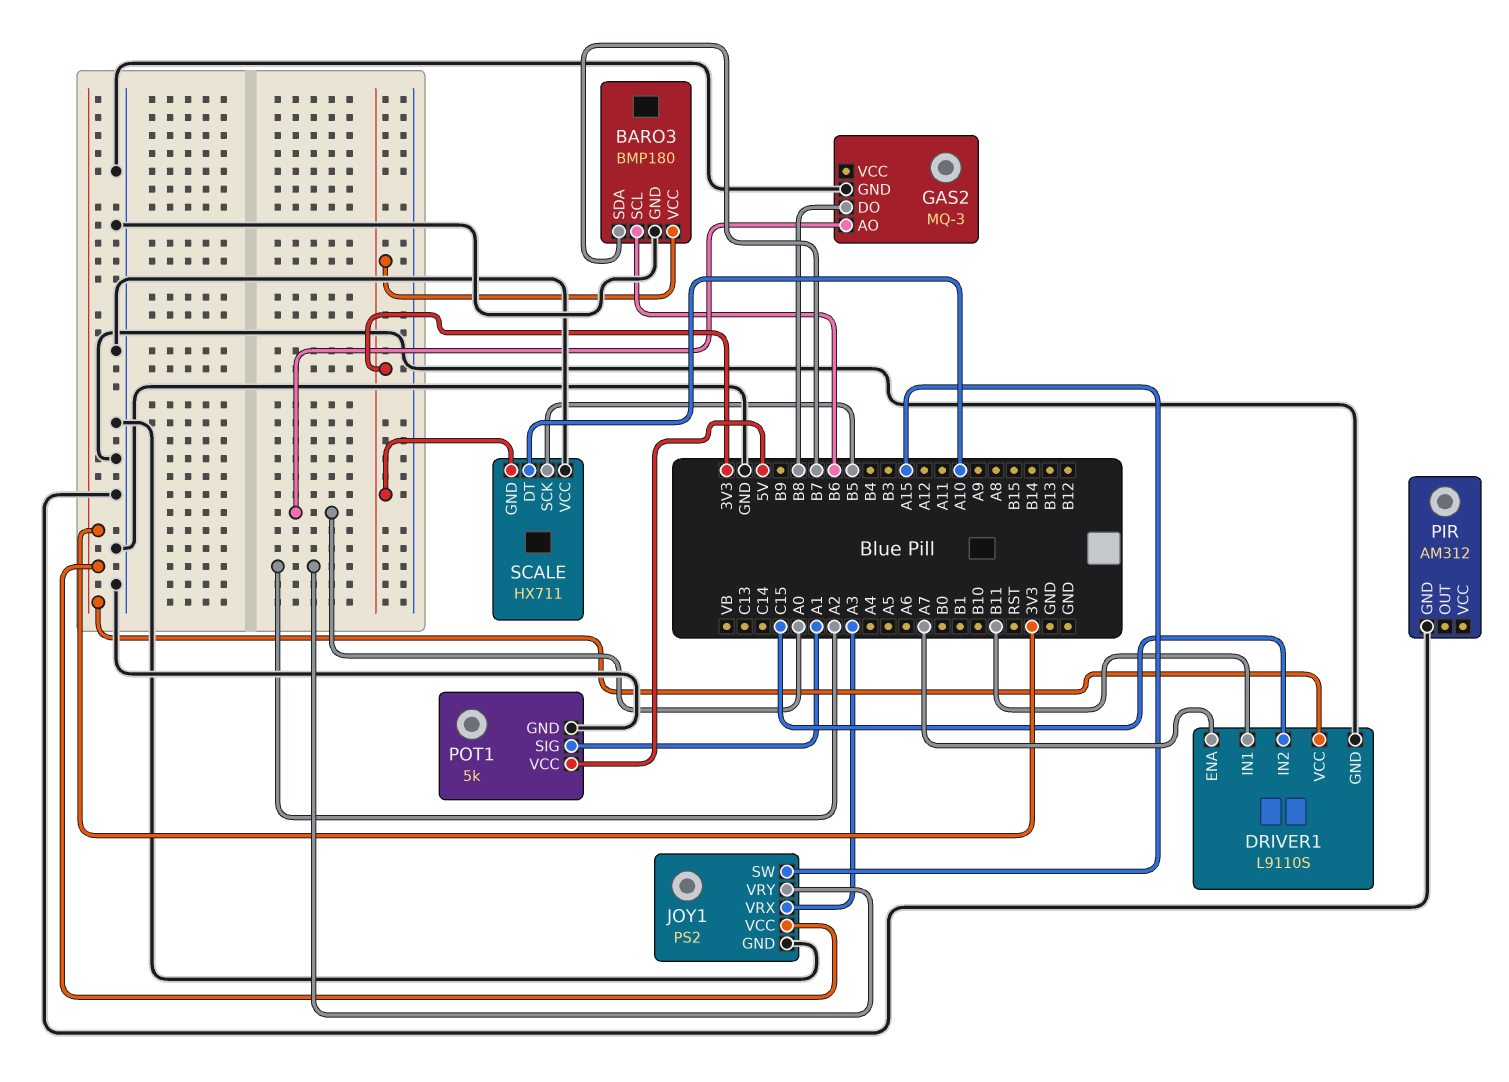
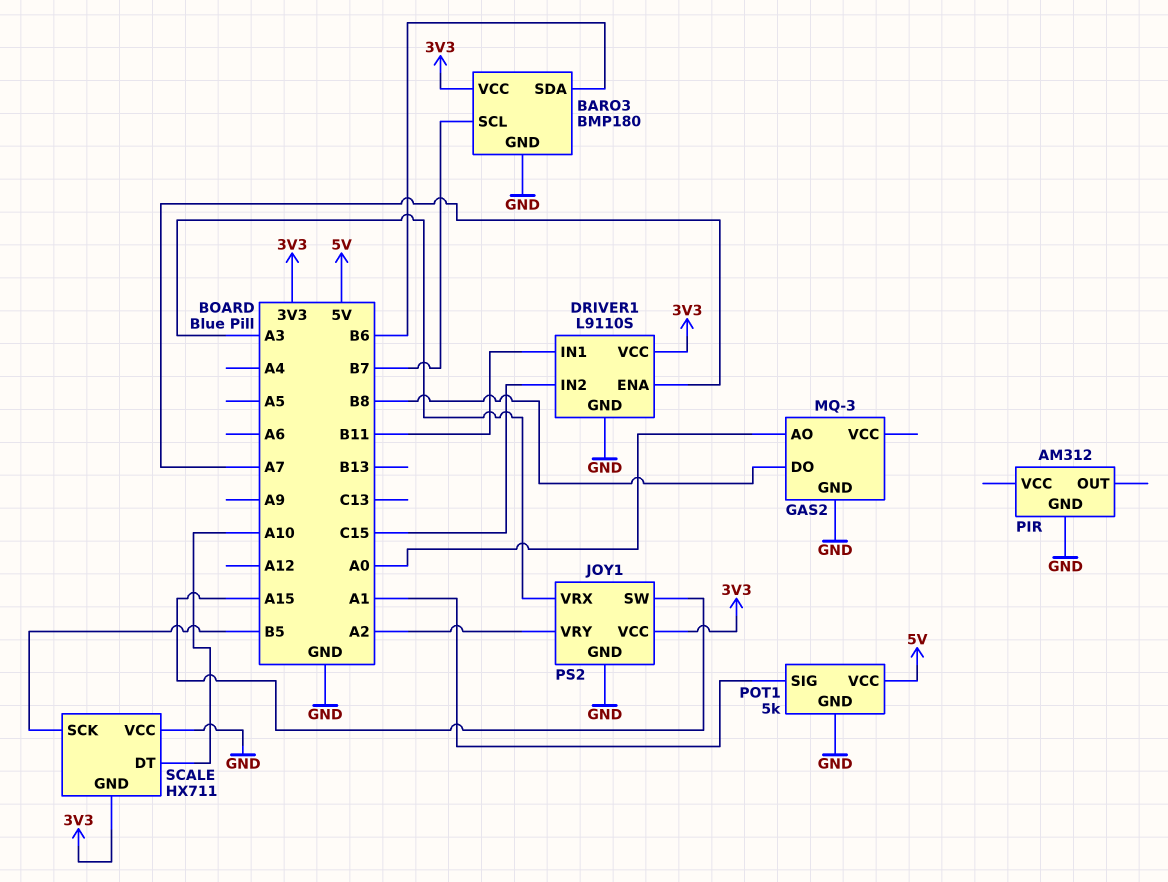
BARO3 pin SCL: B6 -> B7
BARO3 pin SDA: B7 -> B6

